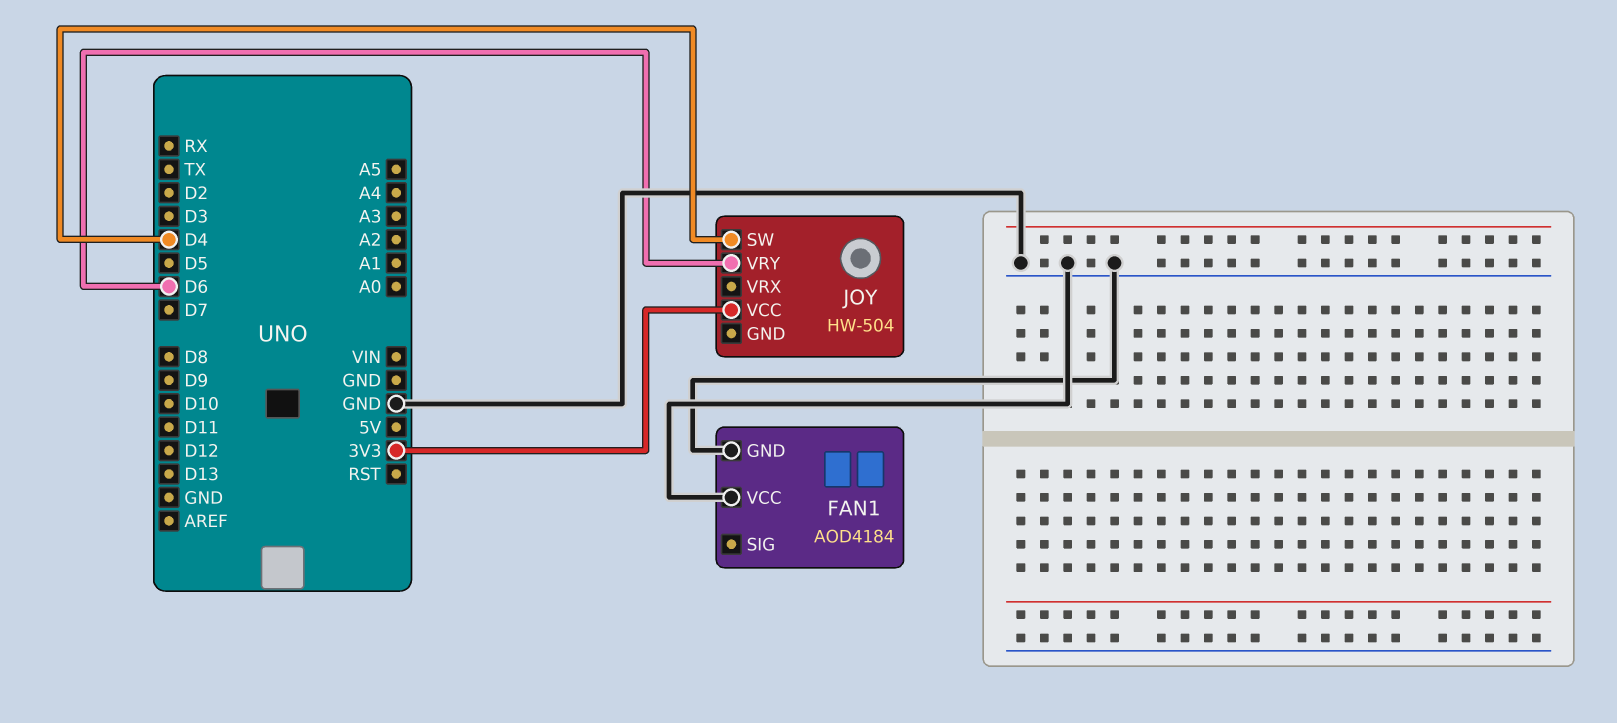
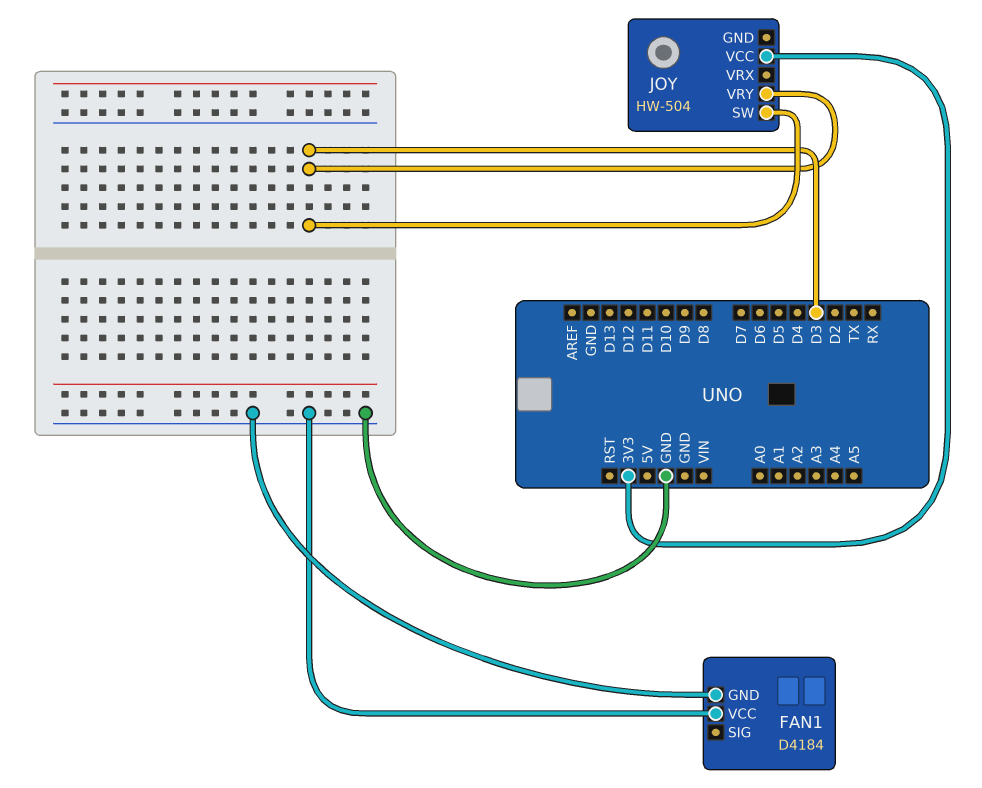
FAN1: AOD4184 -> D4184
JOY pin SW: D4 -> D3
JOY pin VRY: D6 -> D3

